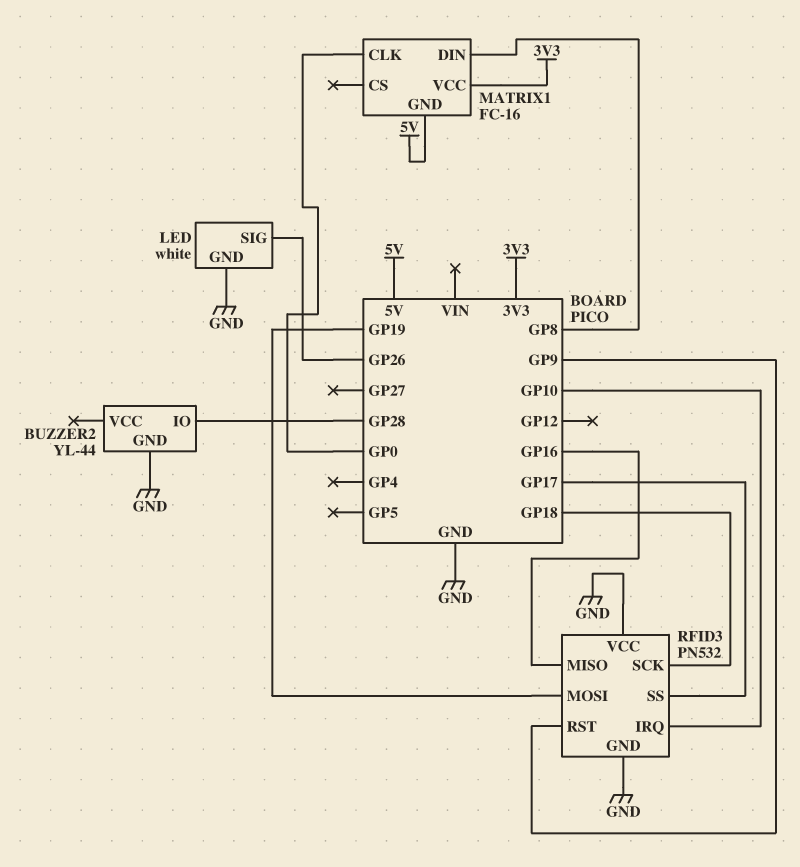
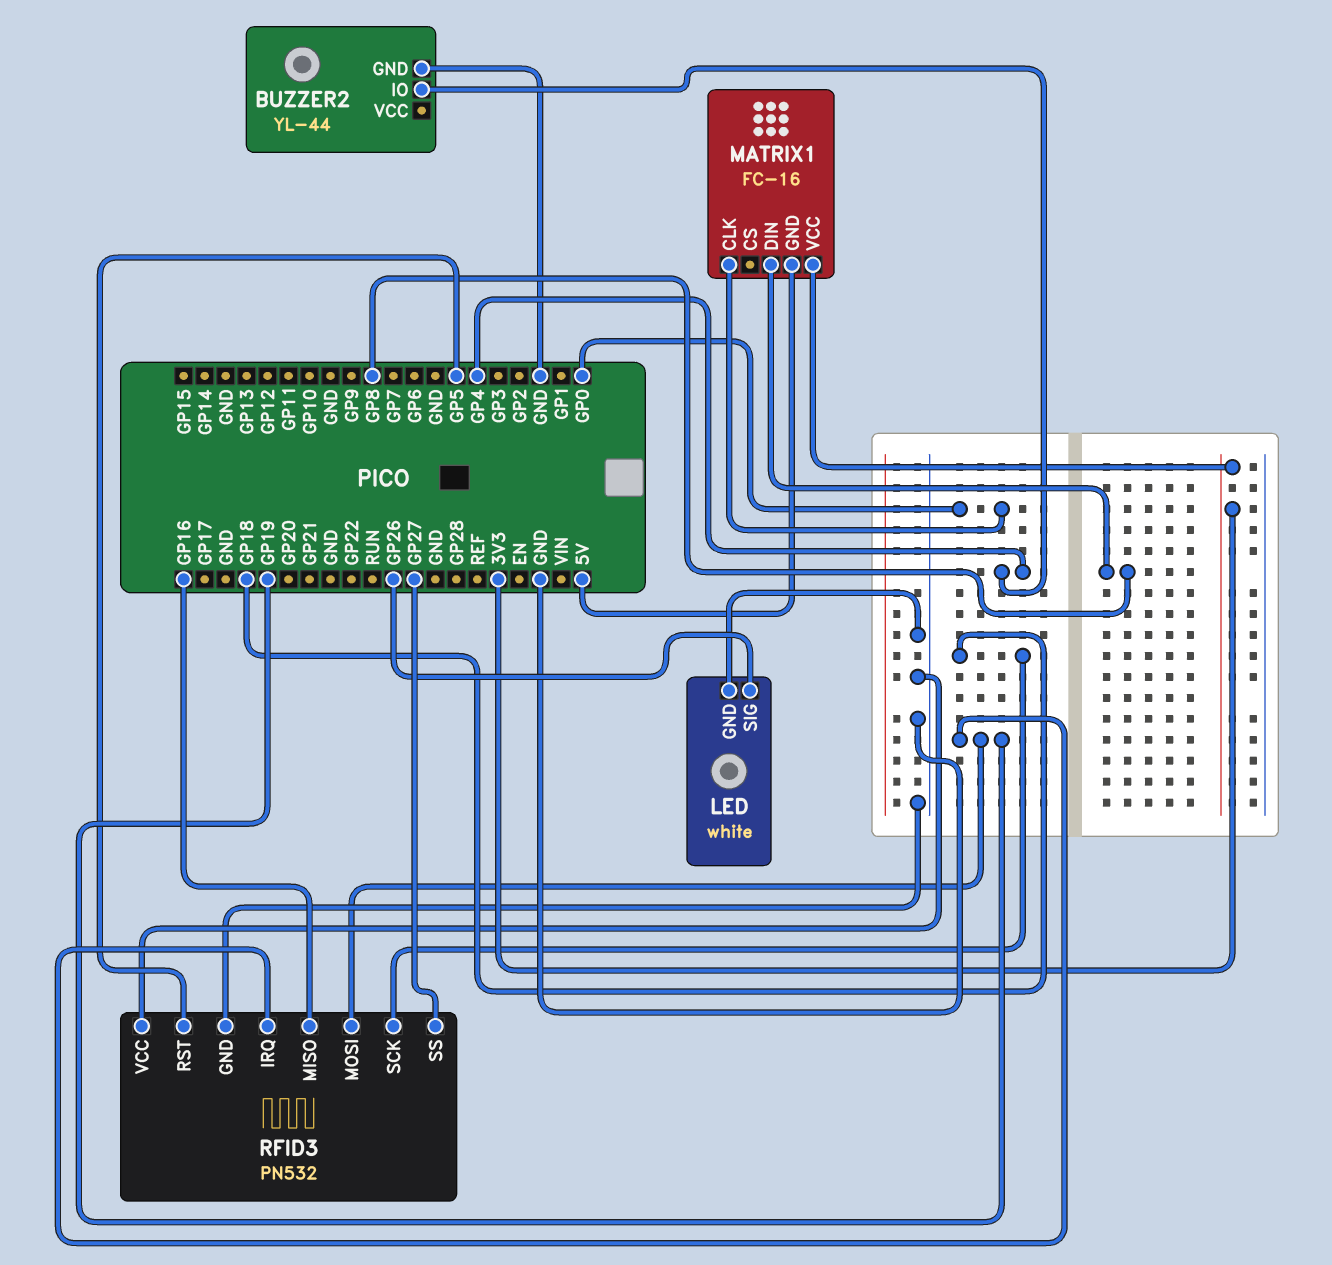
BUZZER2 pin IO: GP28 -> GP4
RFID3 pin IRQ: GP10 -> GP19
RFID3 pin RST: GP9 -> GP5
RFID3 pin SS: GP17 -> GP27

